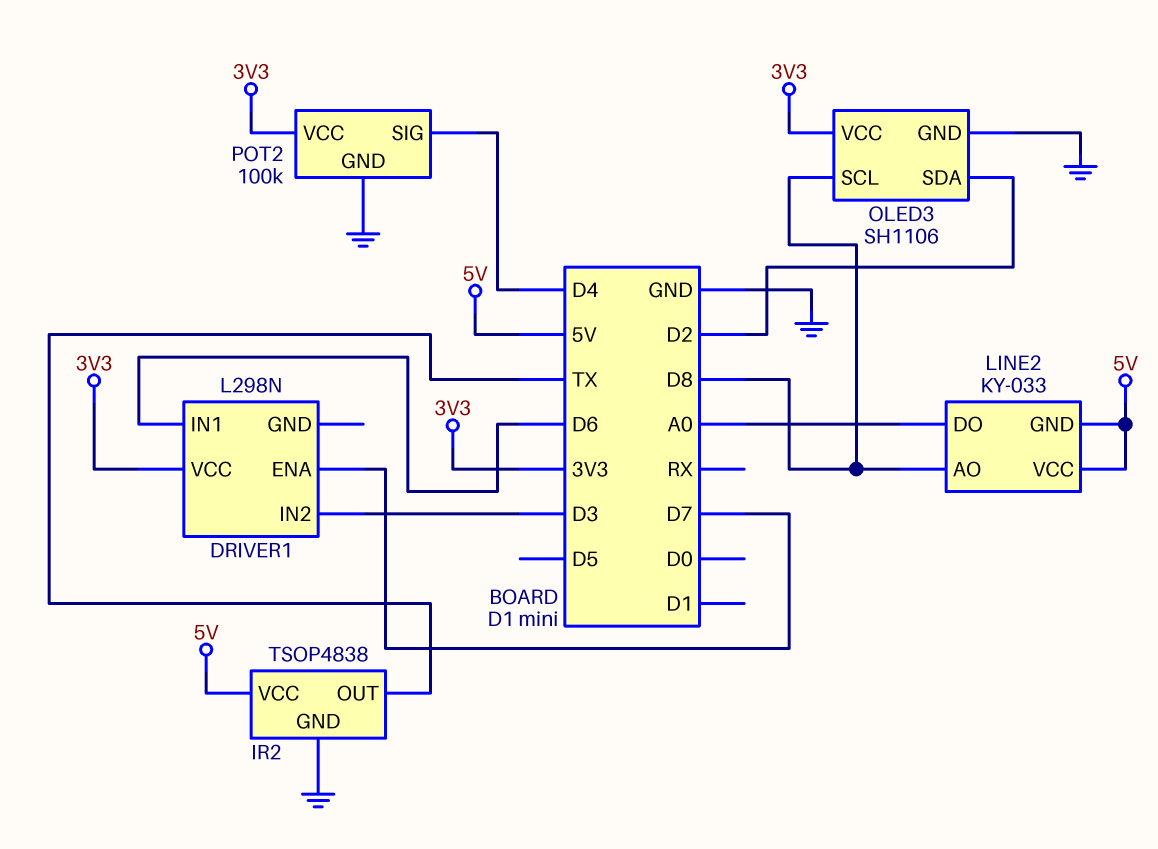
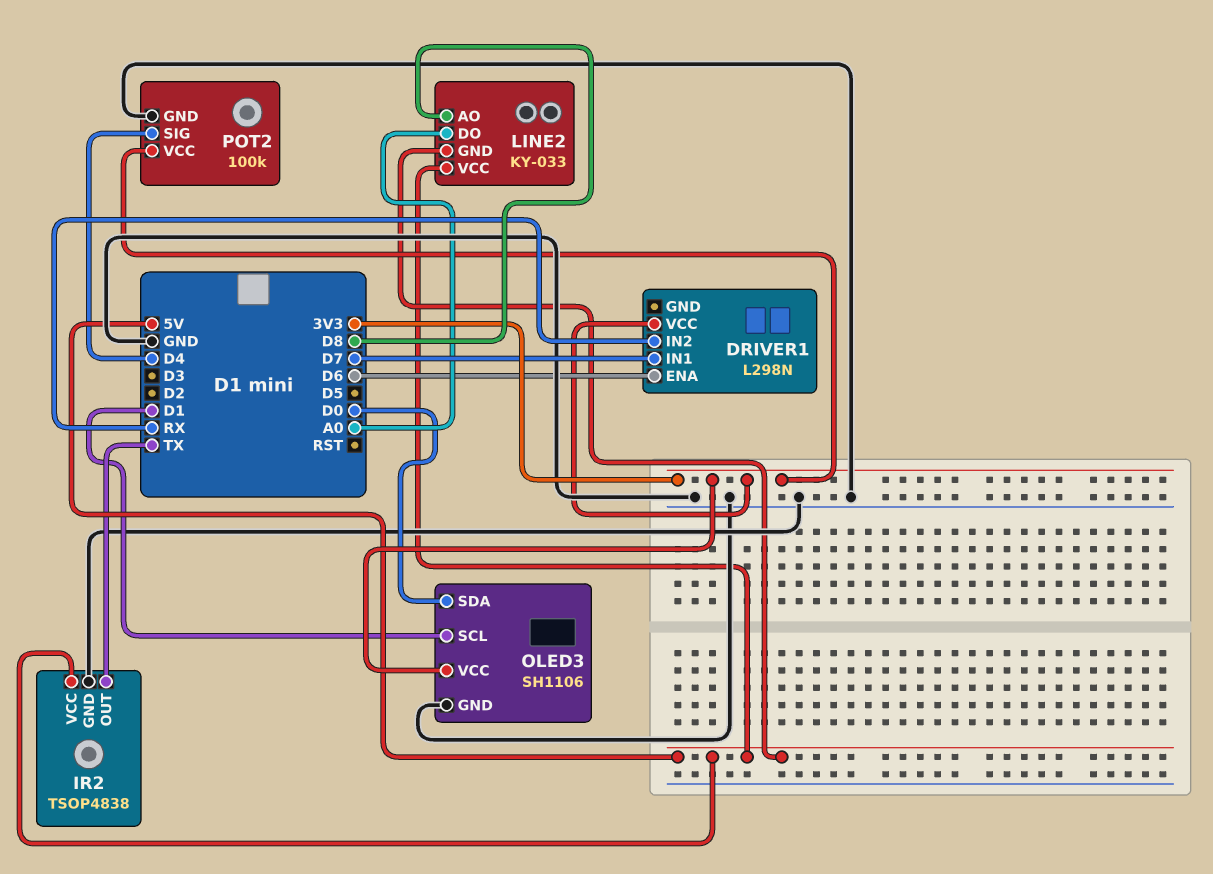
DRIVER1 pin ENA: D7 -> D6
DRIVER1 pin IN1: D6 -> D7
DRIVER1 pin IN2: D3 -> RX
OLED3 pin SCL: D8 -> D1
OLED3 pin SDA: D2 -> D0

